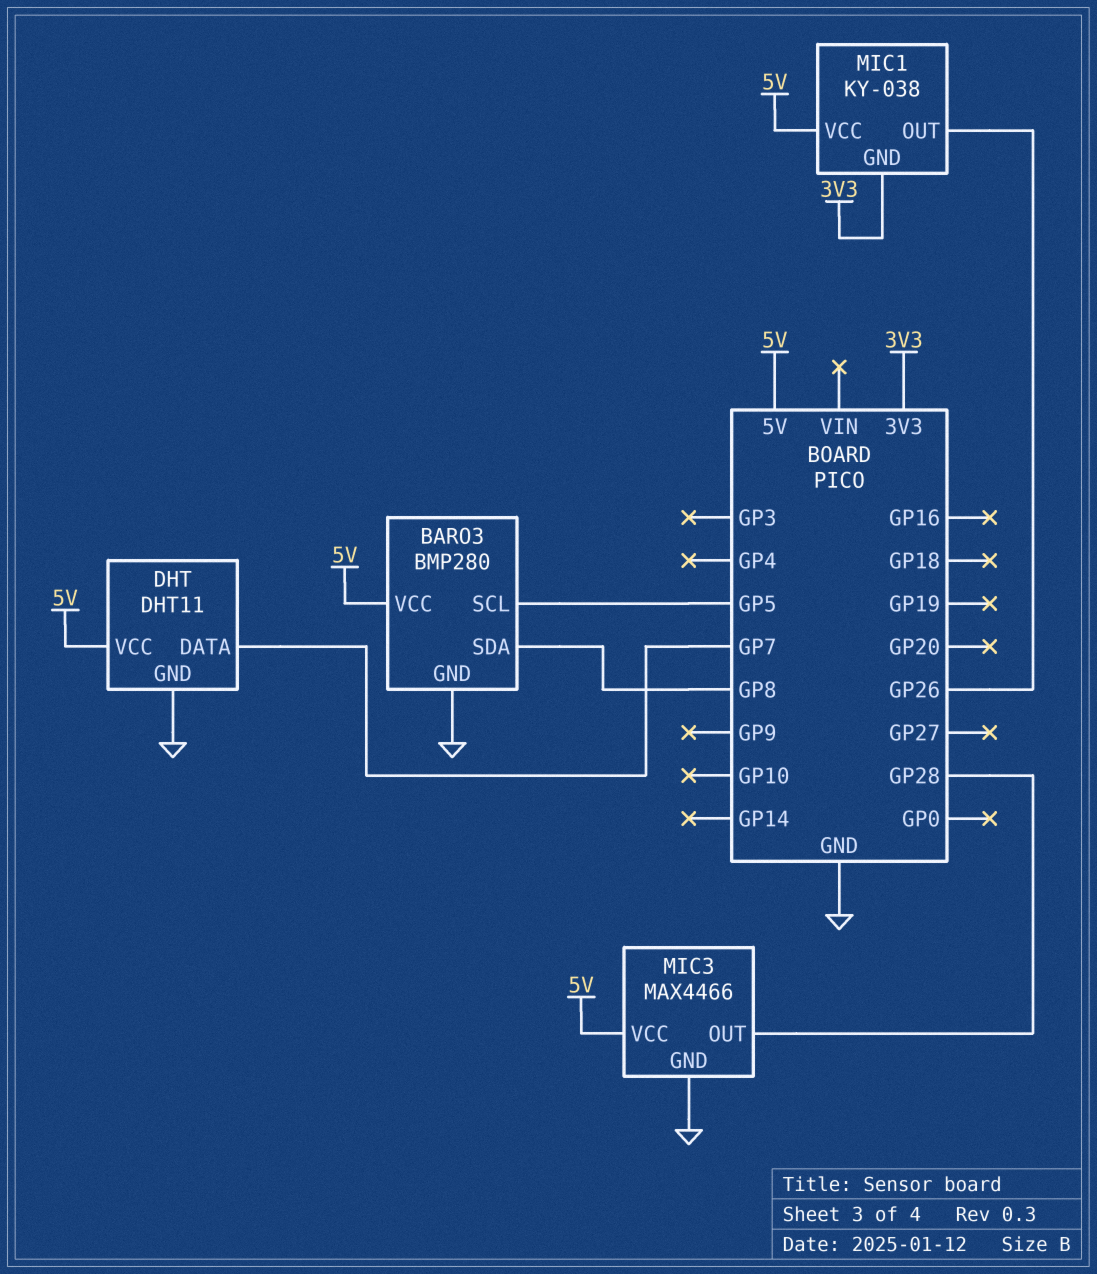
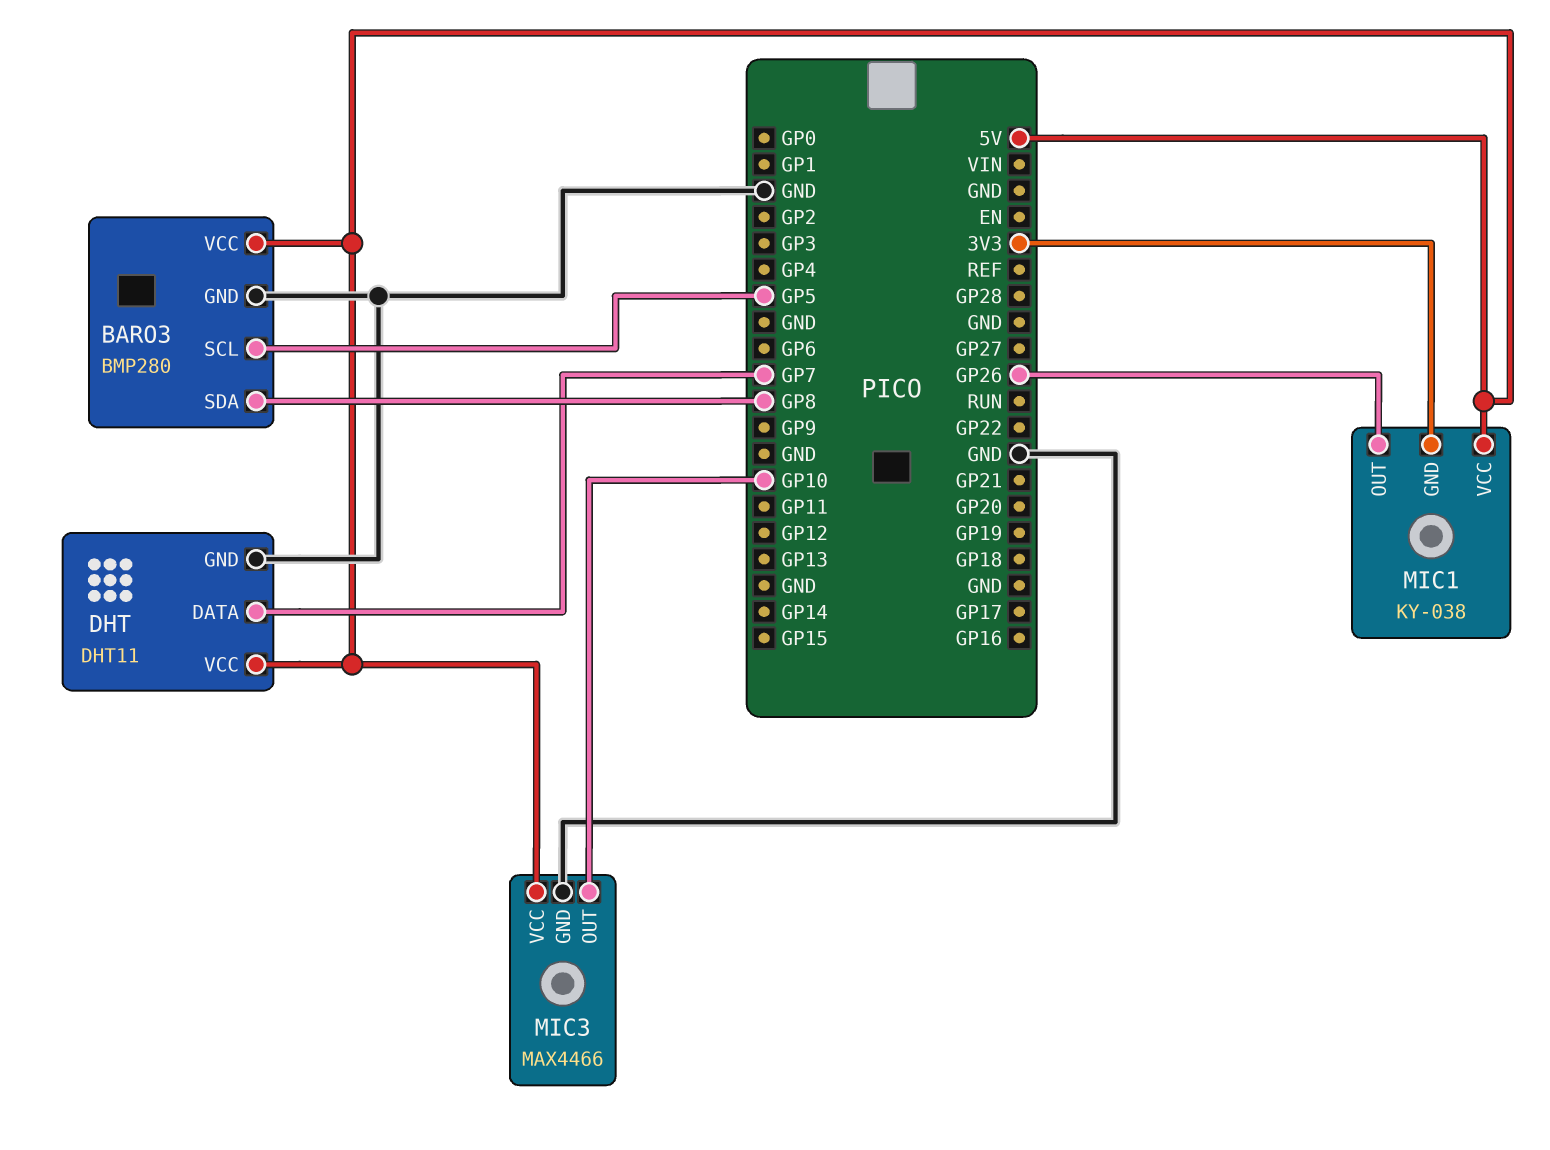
MIC3 pin OUT: GP28 -> GP10

